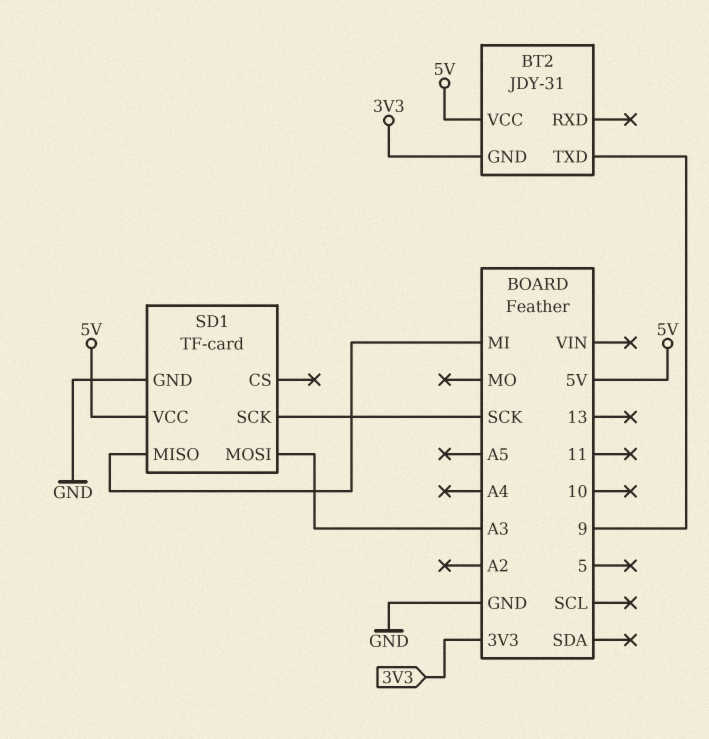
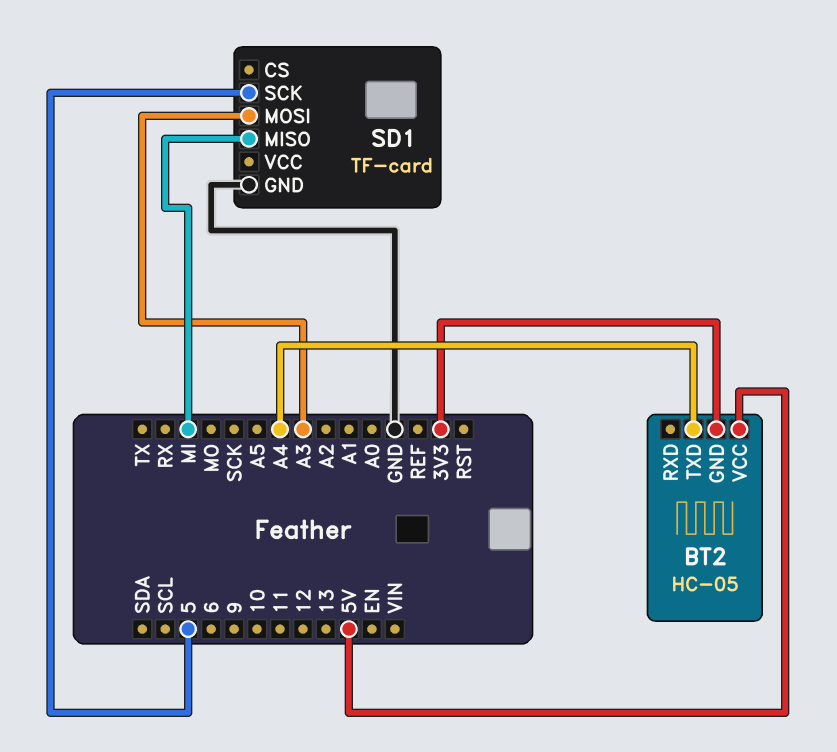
BT2: JDY-31 -> HC-05
BT2 pin TXD: 9 -> A4
SD1 pin SCK: SCK -> 5
SD1 pin VCC: 5V -> none

